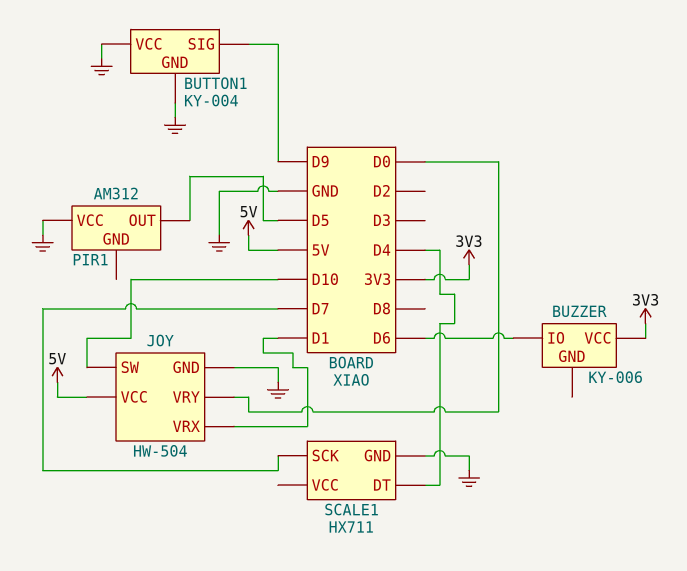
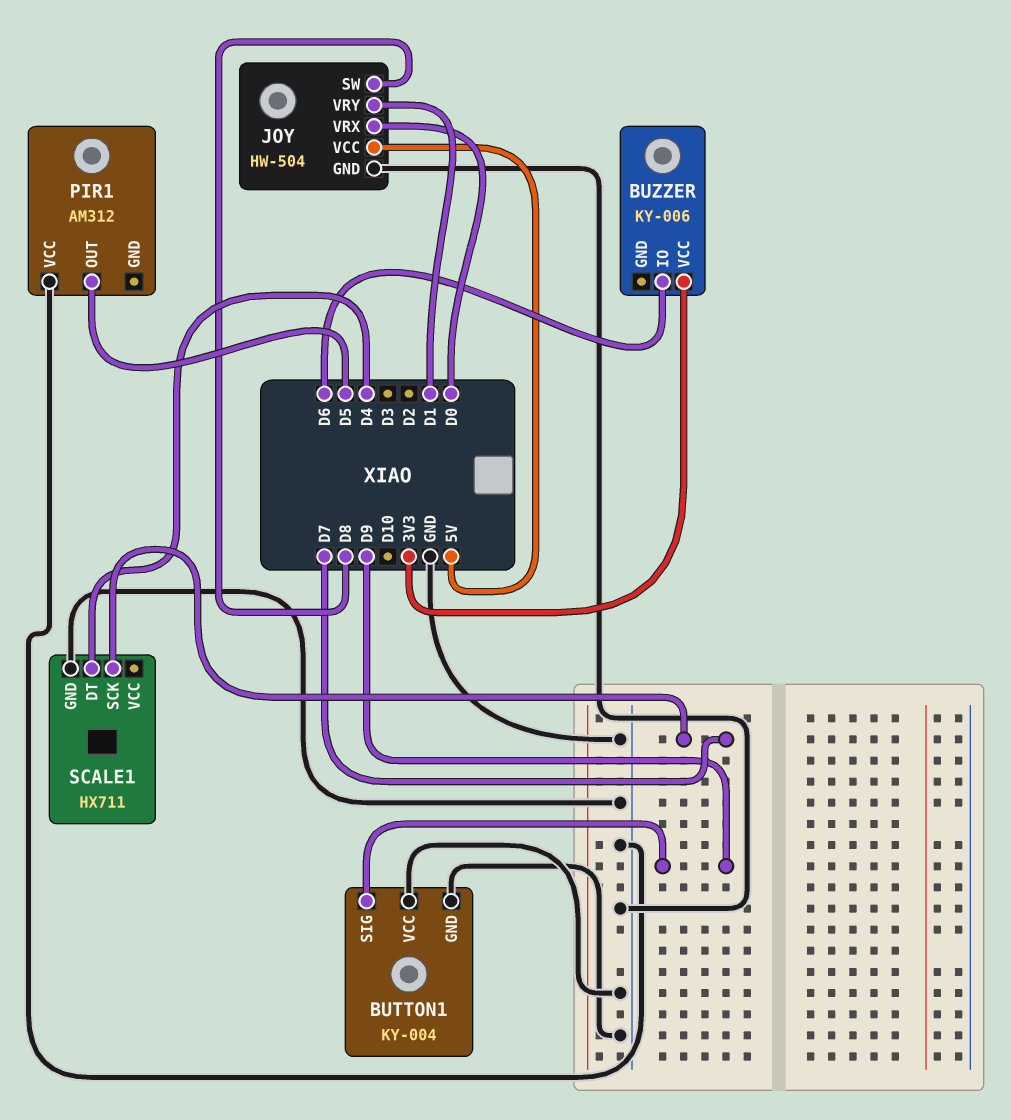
JOY pin SW: D10 -> D8
JOY pin VRX: D1 -> D0
JOY pin VRY: D0 -> D1

